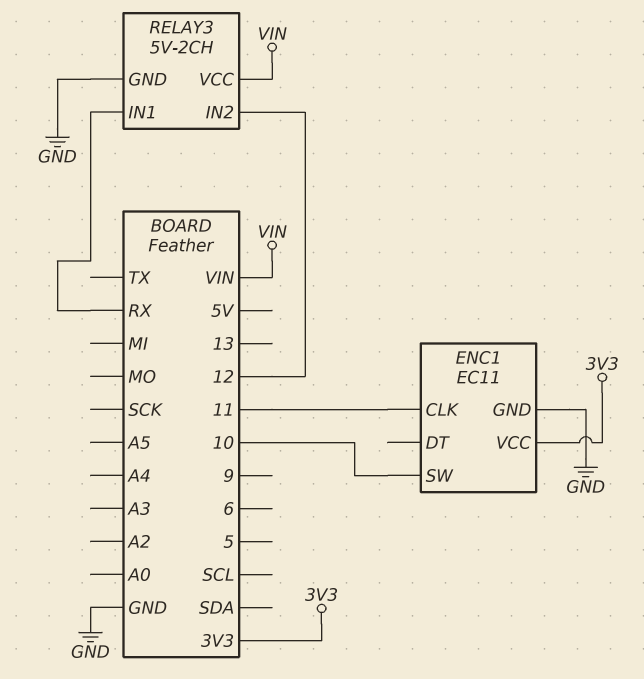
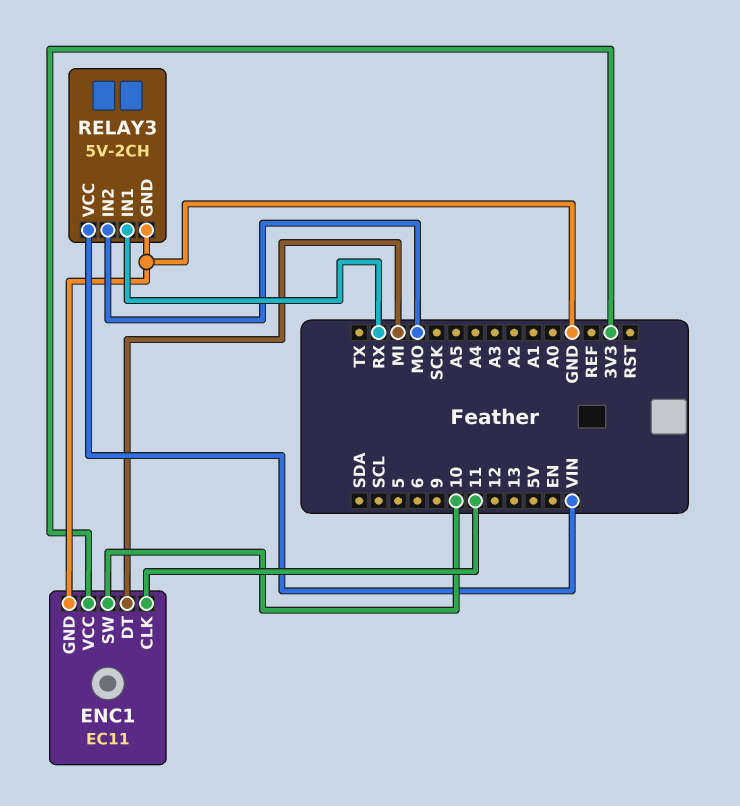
ENC1 pin DT: none -> MI
RELAY3 pin IN2: 12 -> MO

